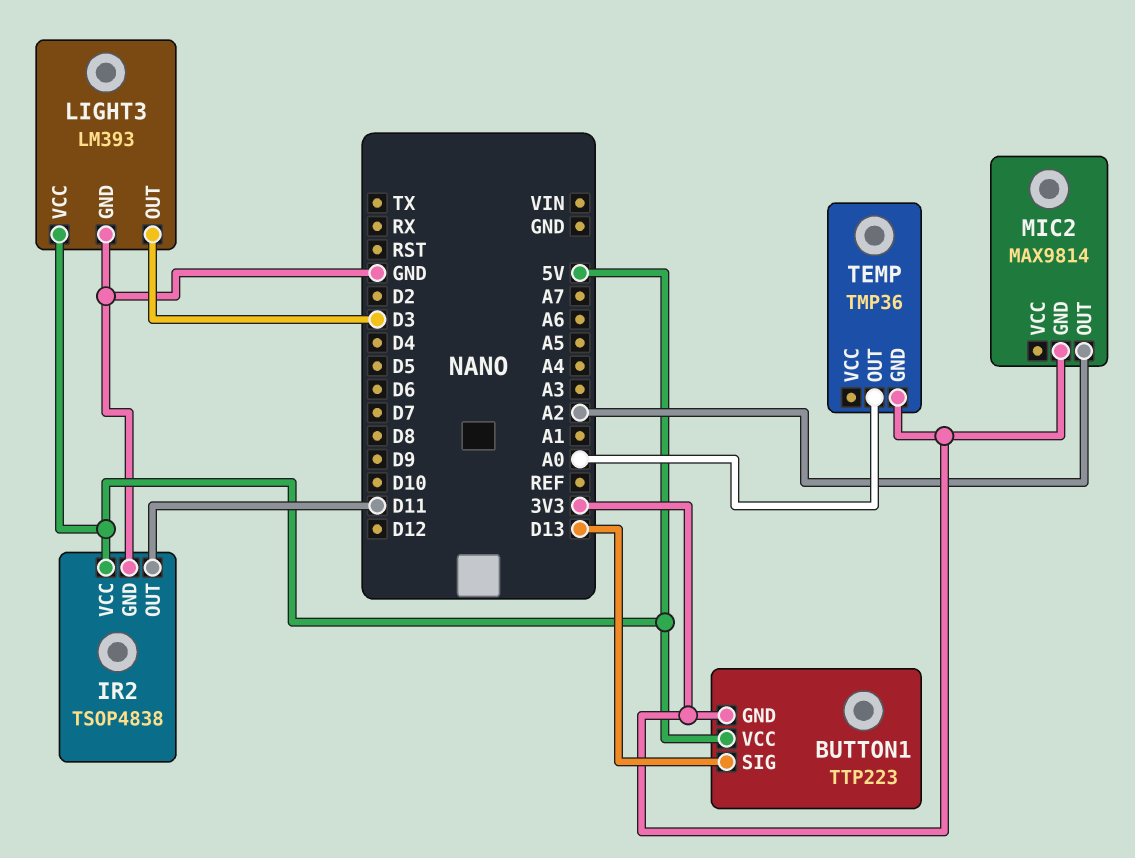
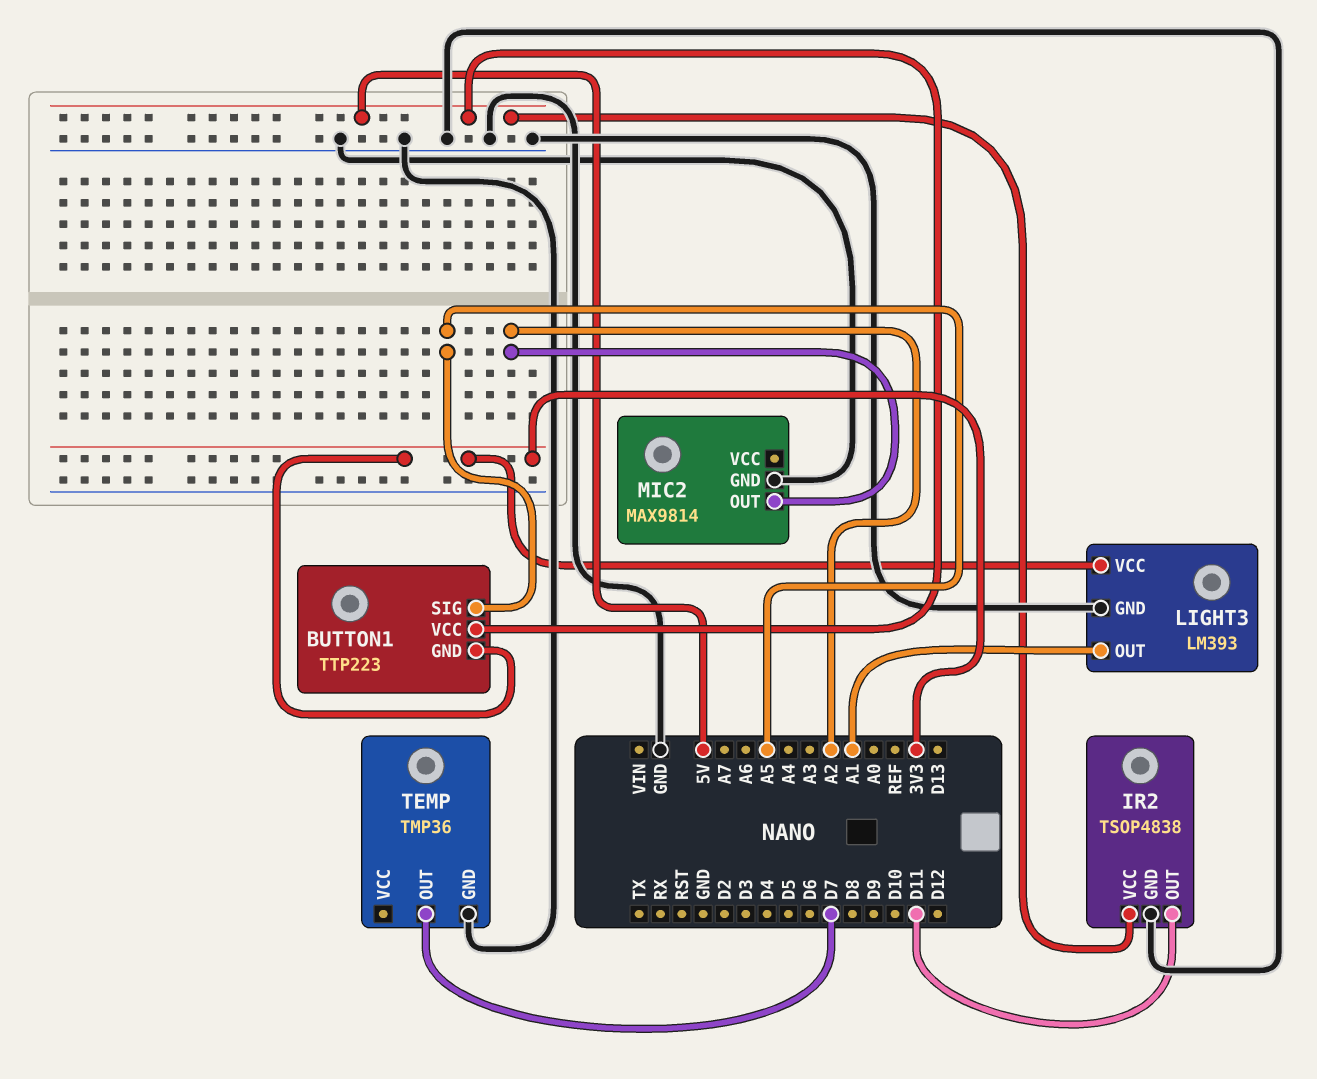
BUTTON1 pin SIG: D13 -> A5
LIGHT3 pin OUT: D3 -> A1
LIGHT3 pin VCC: 5V -> 3V3
MIC2 pin GND: 3V3 -> GND
TEMP pin GND: 3V3 -> GND
TEMP pin OUT: A0 -> D7

